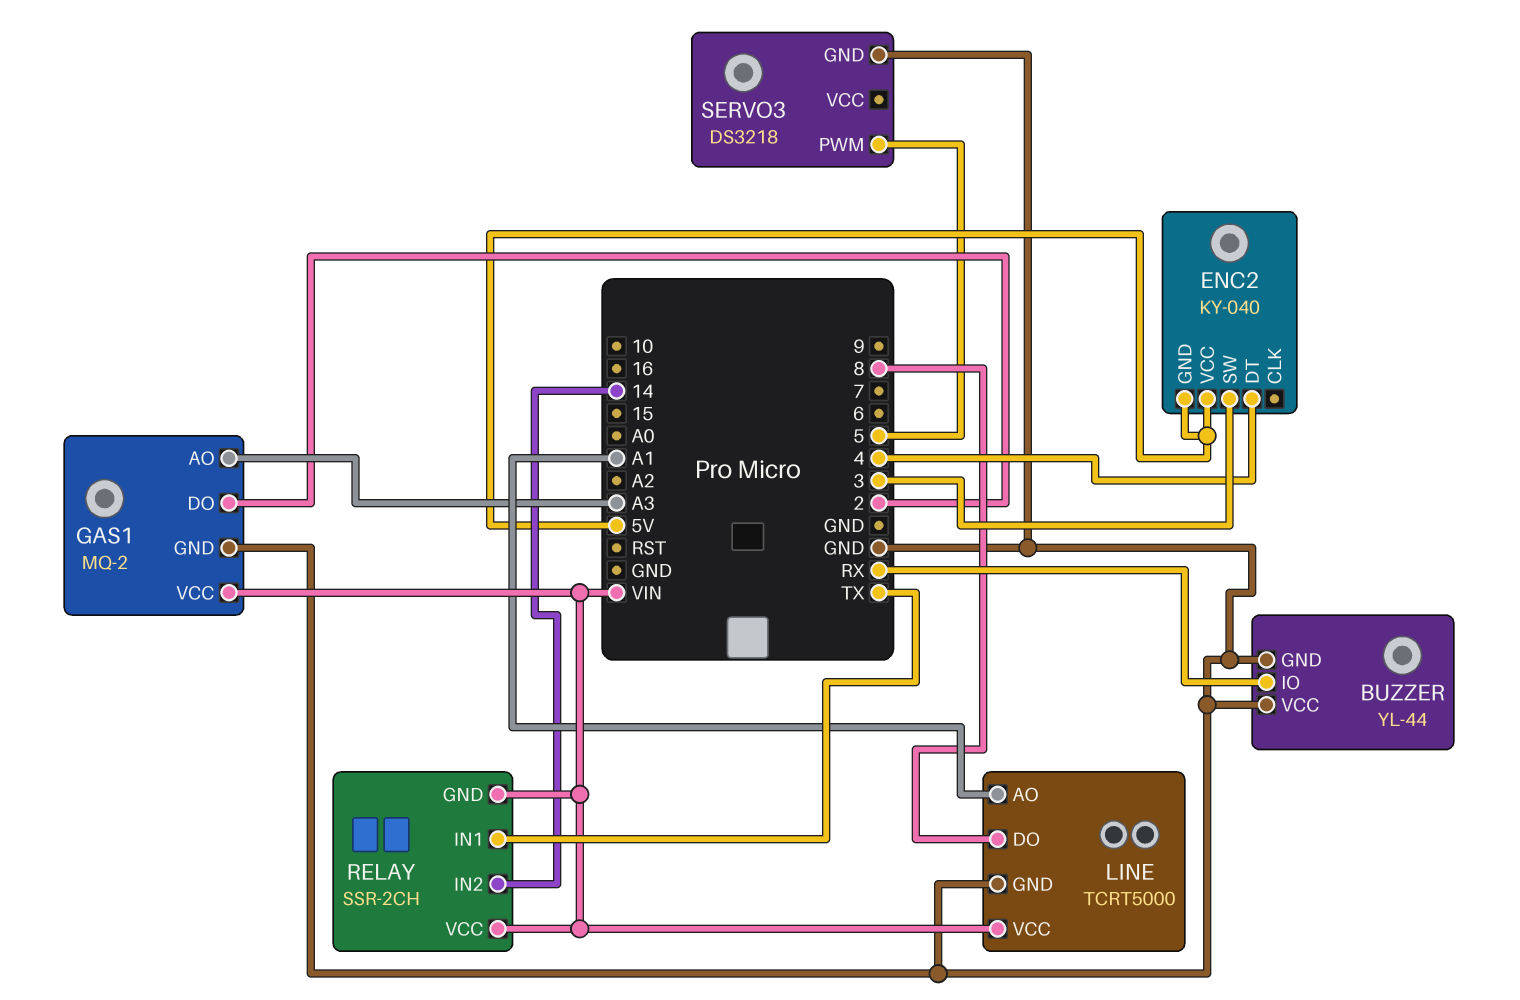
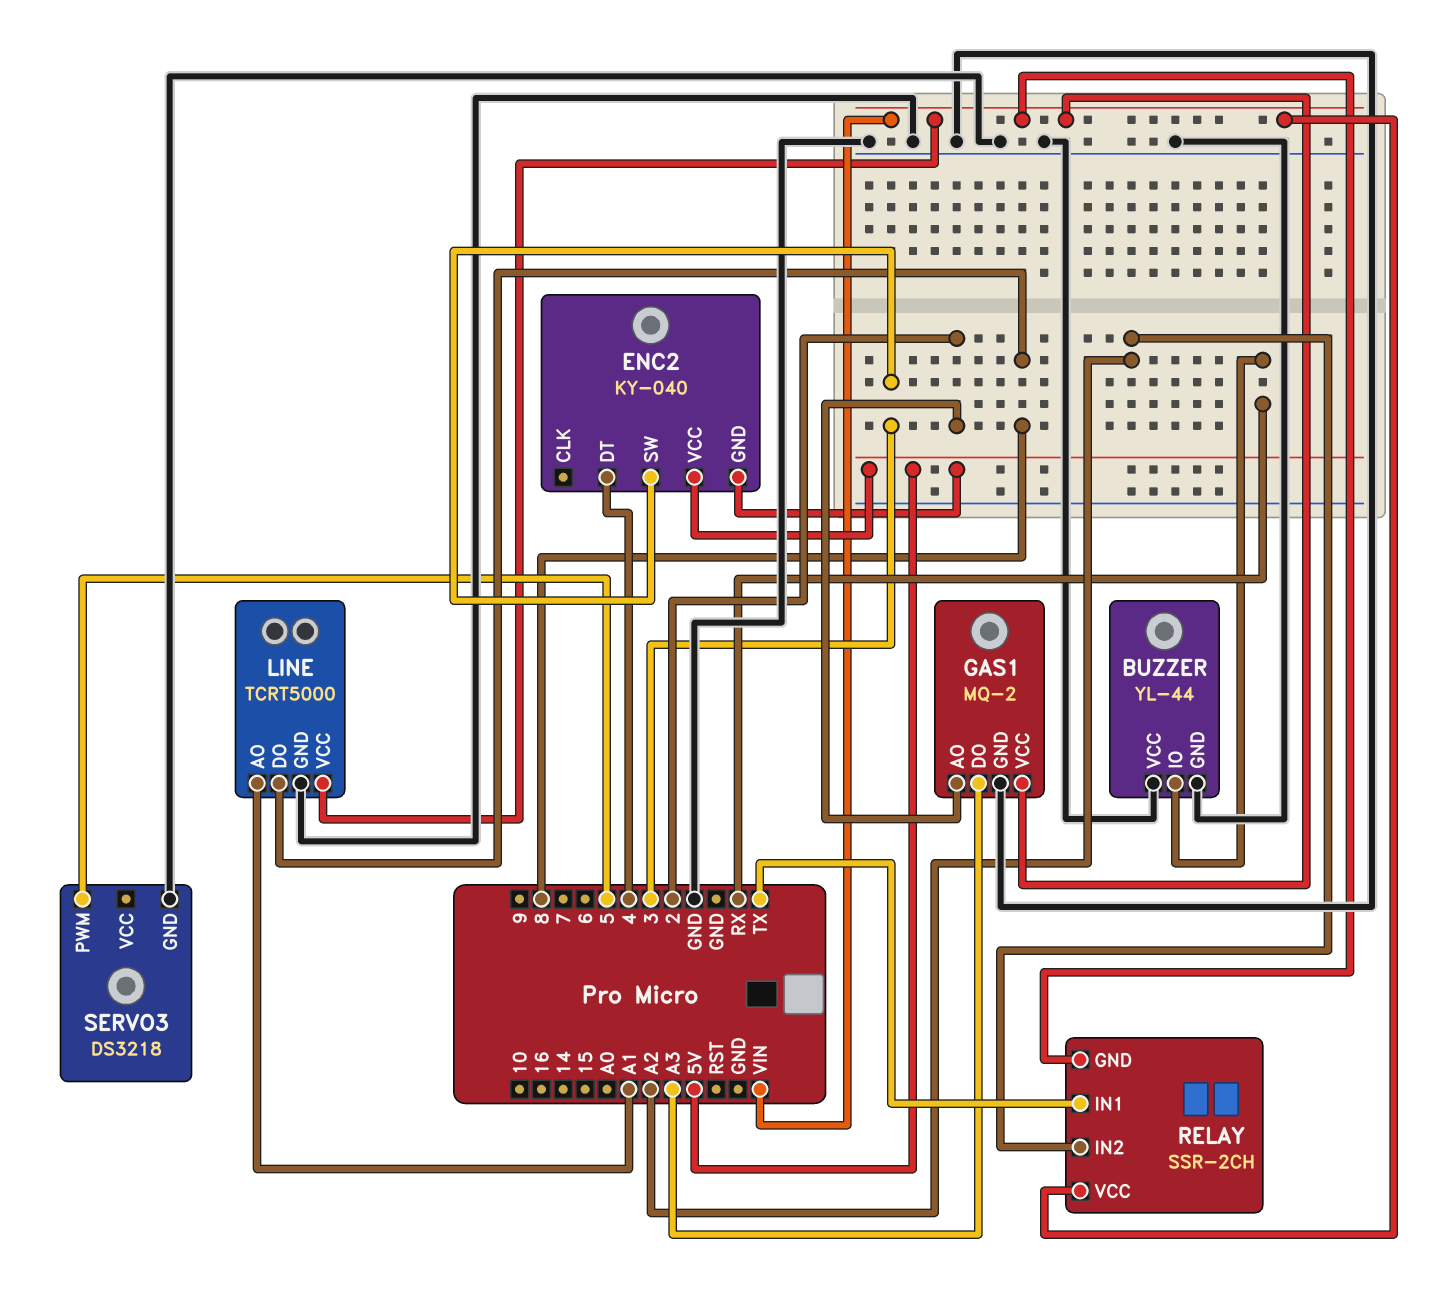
GAS1 pin AO: A3 -> 2
GAS1 pin DO: 2 -> A3
RELAY pin IN2: 14 -> A2

